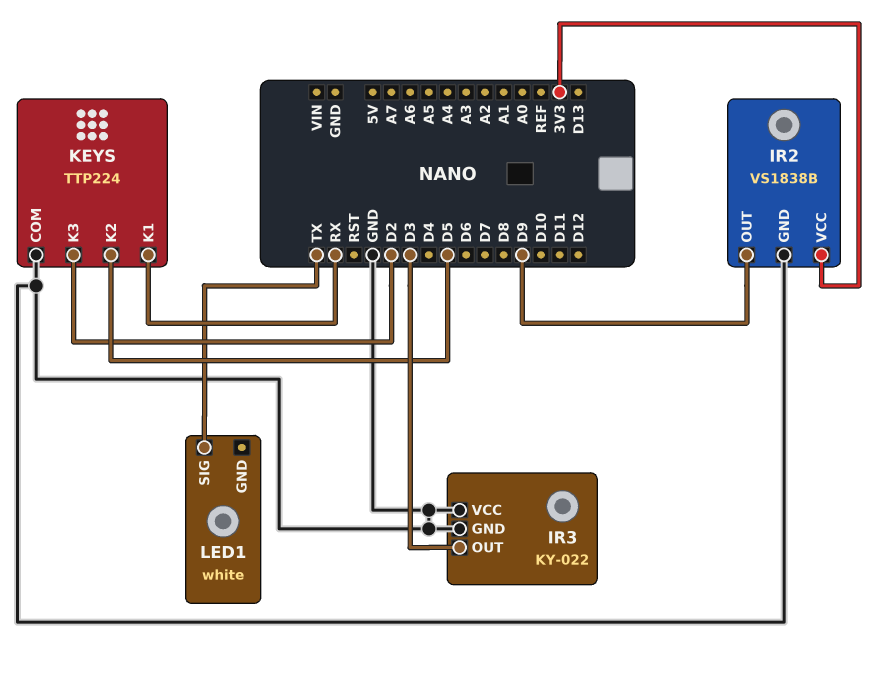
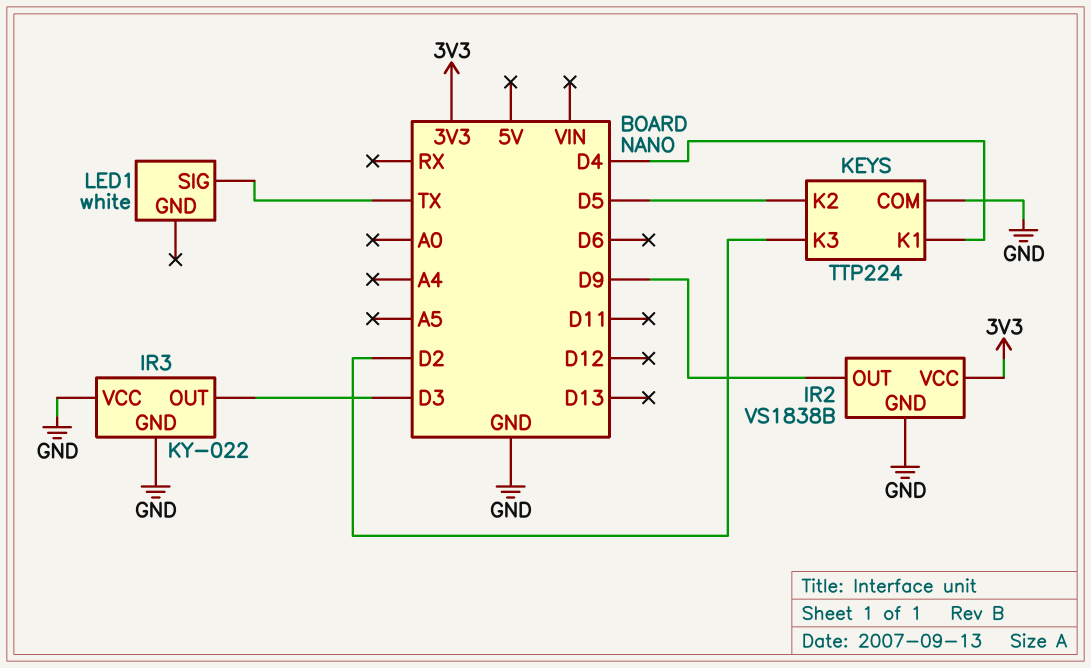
KEYS pin K1: RX -> D4

